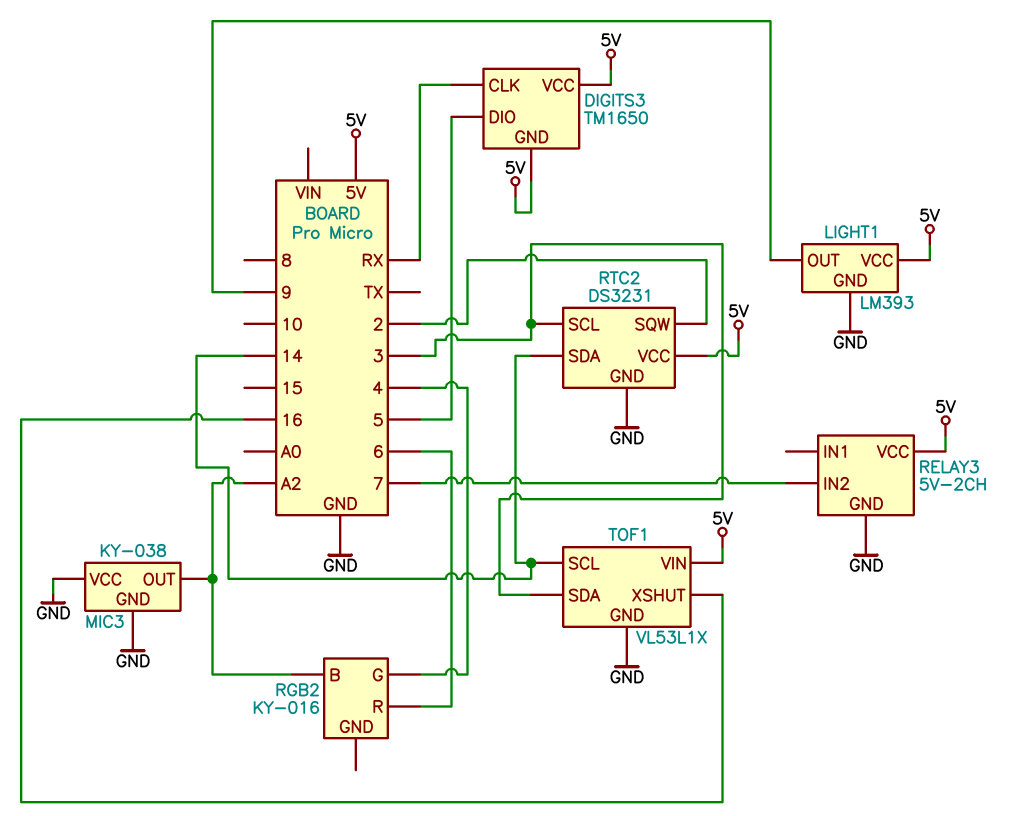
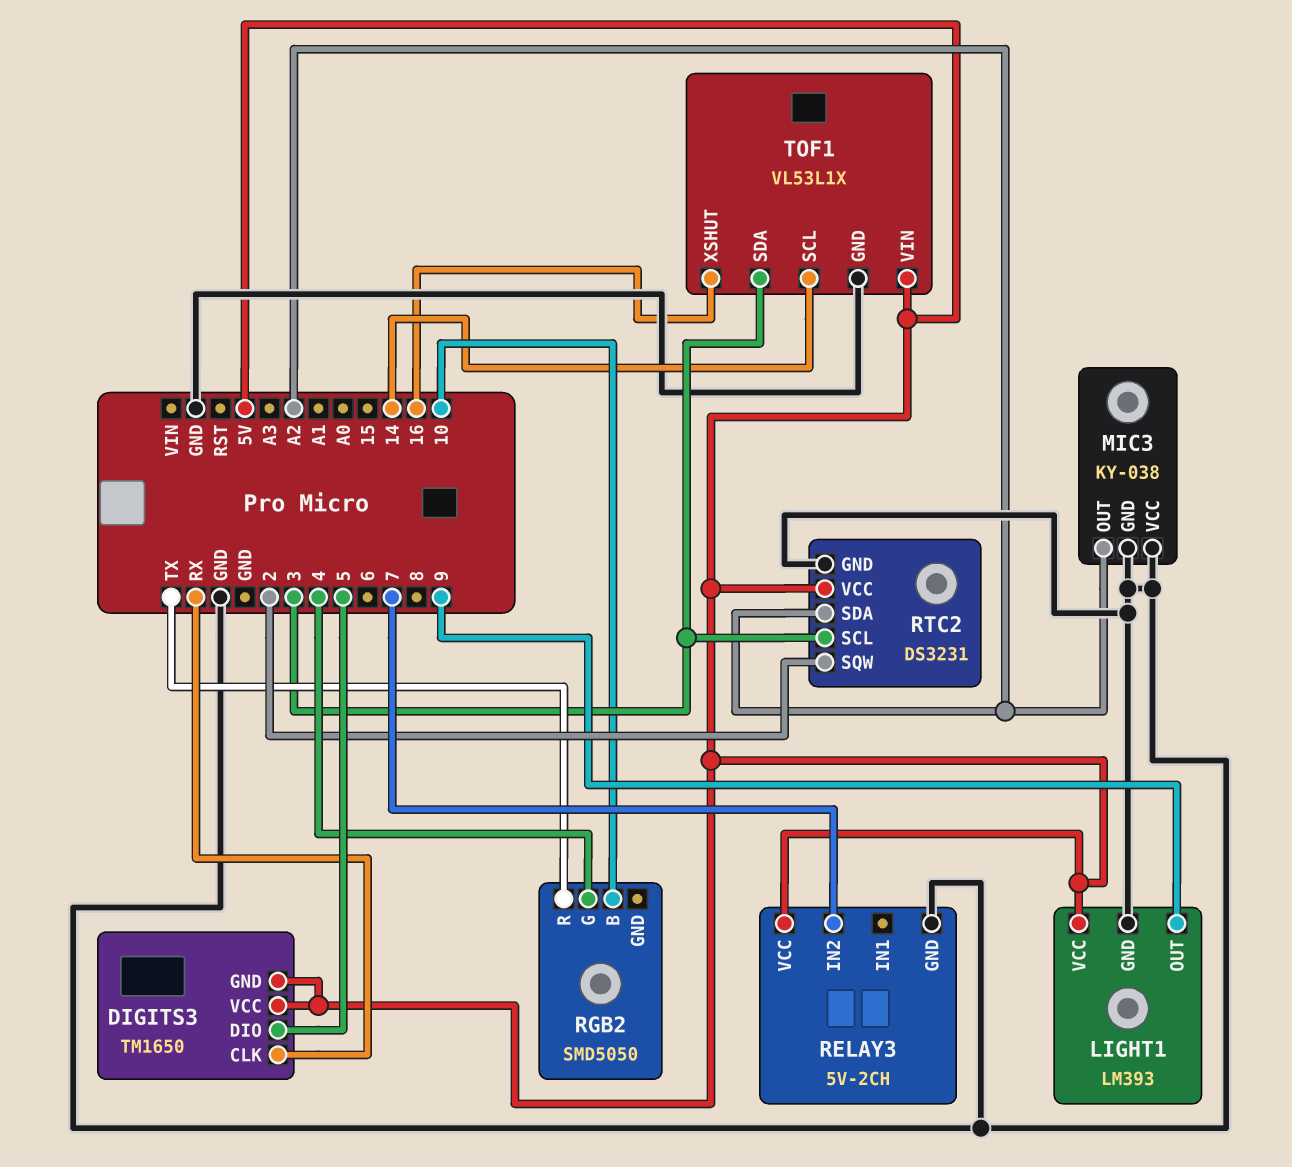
RGB2: KY-016 -> SMD5050
RGB2 pin B: A2 -> 10
RGB2 pin R: 6 -> TX
RTC2 pin SDA: 14 -> A2

